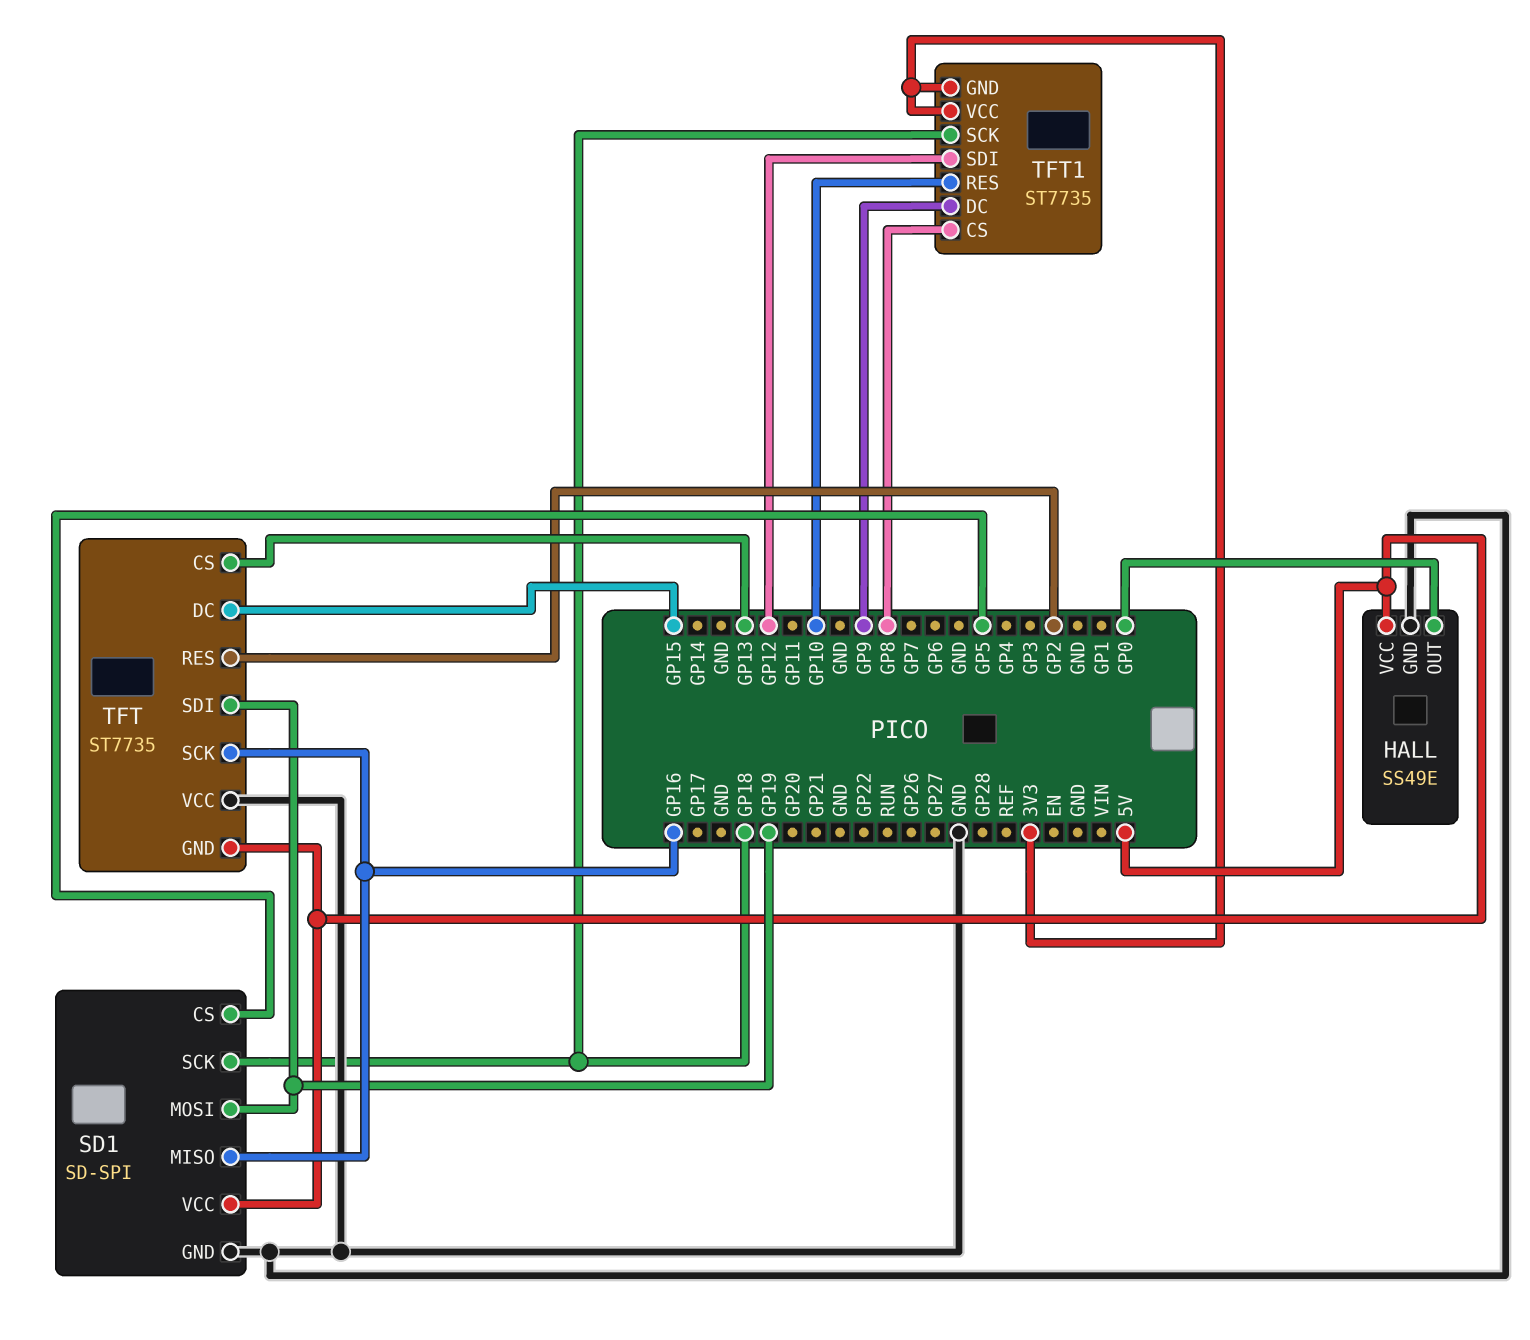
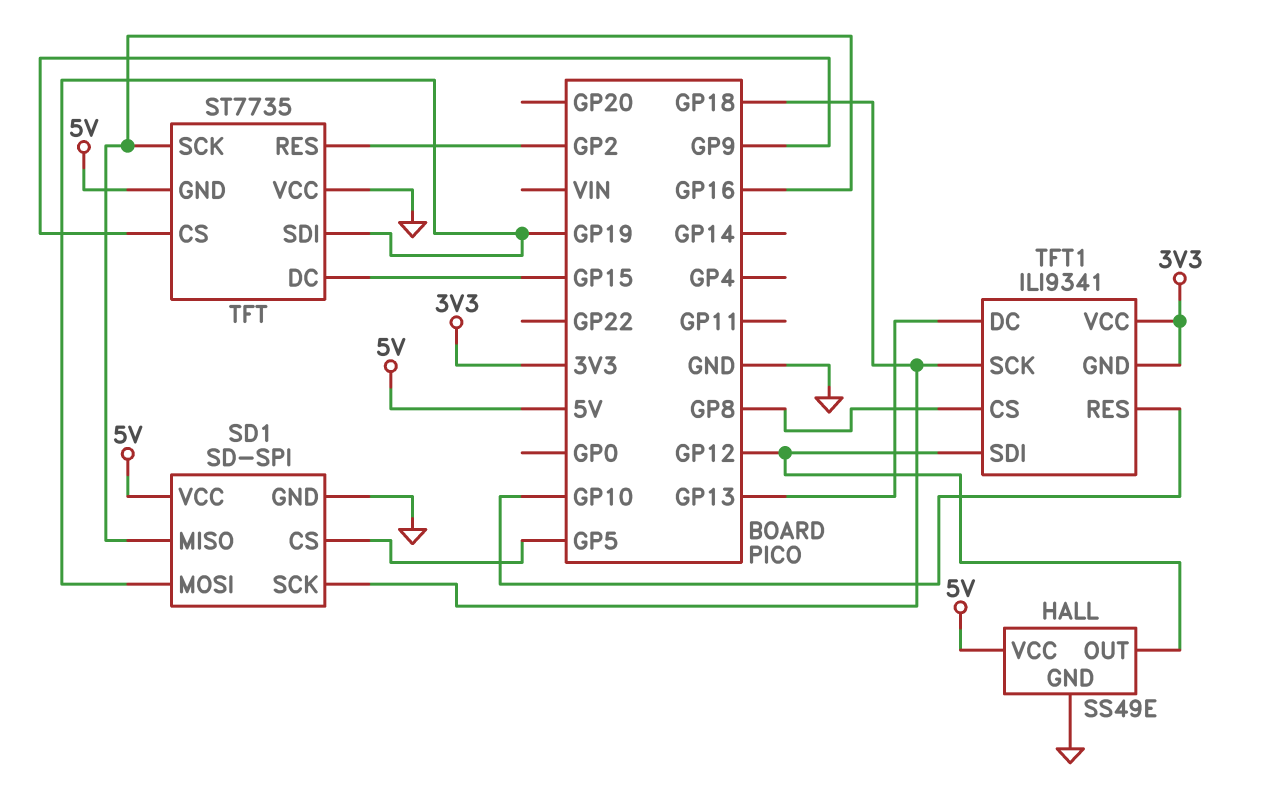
HALL pin OUT: GP0 -> GP12
TFT pin CS: GP13 -> GP9
TFT1: ST7735 -> ILI9341
TFT1 pin DC: GP9 -> GP13

